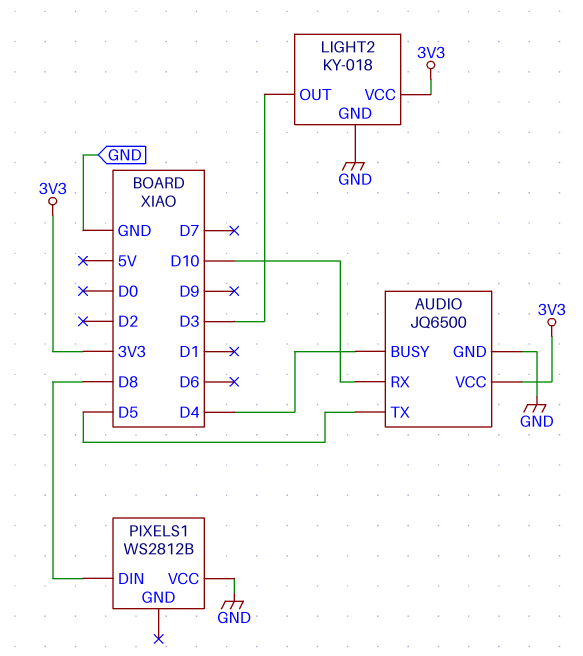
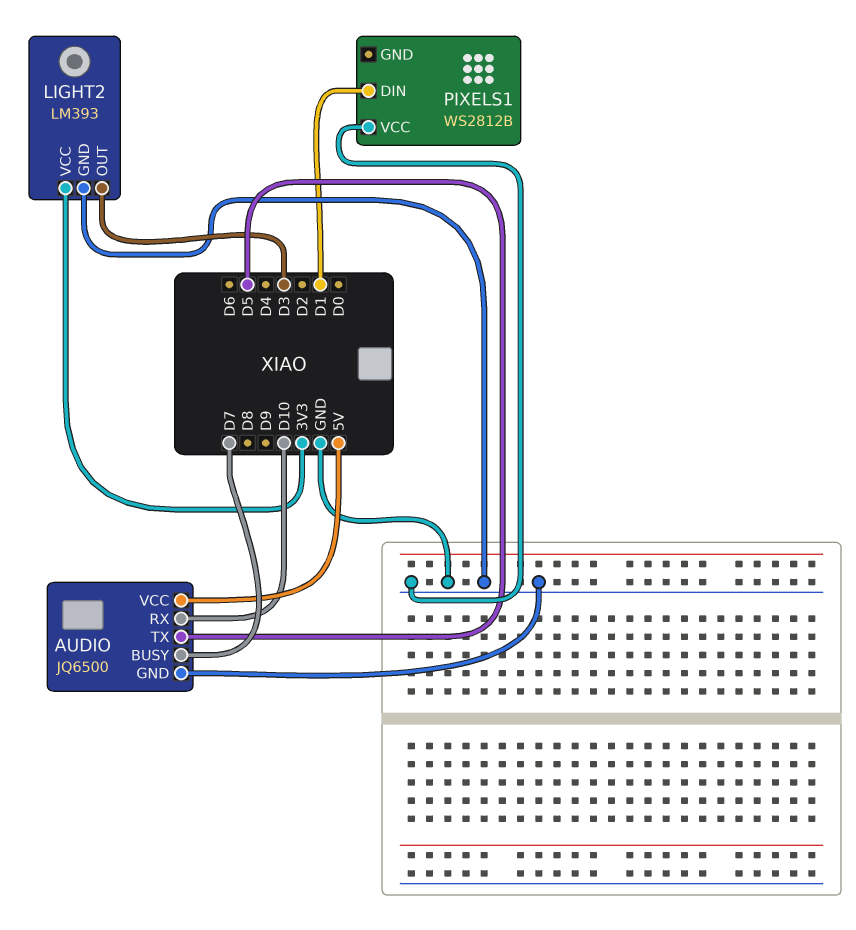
AUDIO pin BUSY: D4 -> D7
AUDIO pin VCC: 3V3 -> 5V
LIGHT2: KY-018 -> LM393
PIXELS1 pin DIN: D8 -> D1

